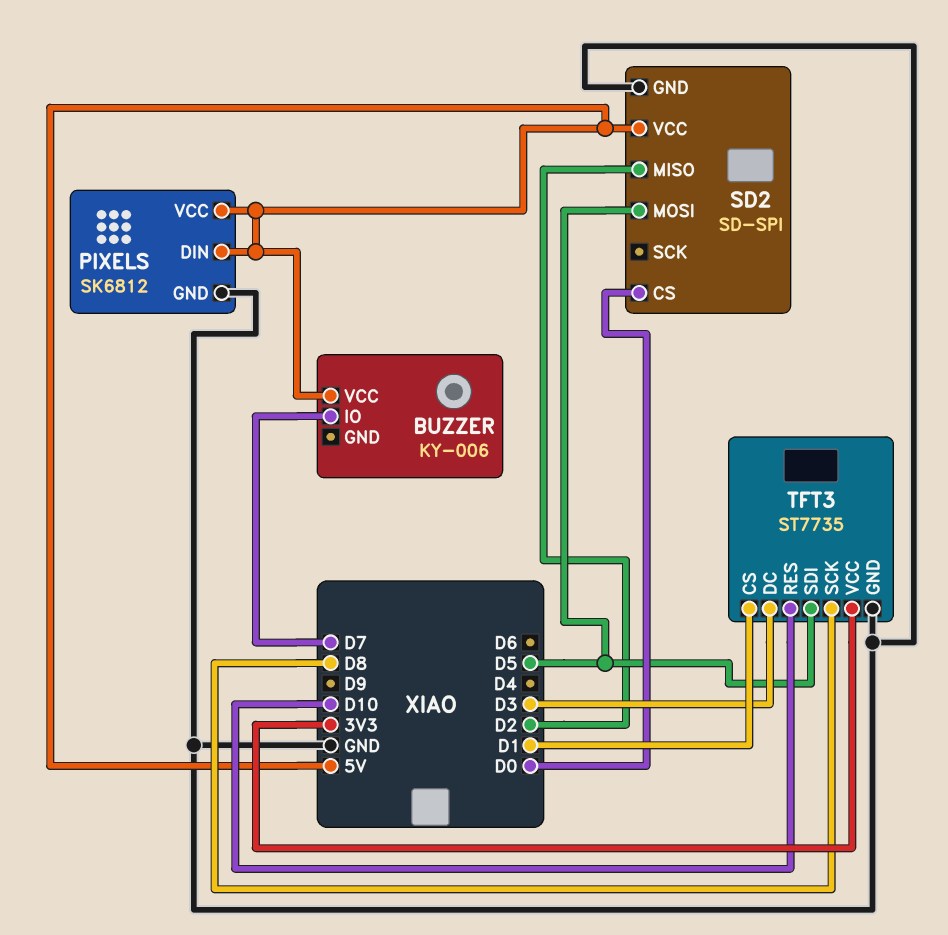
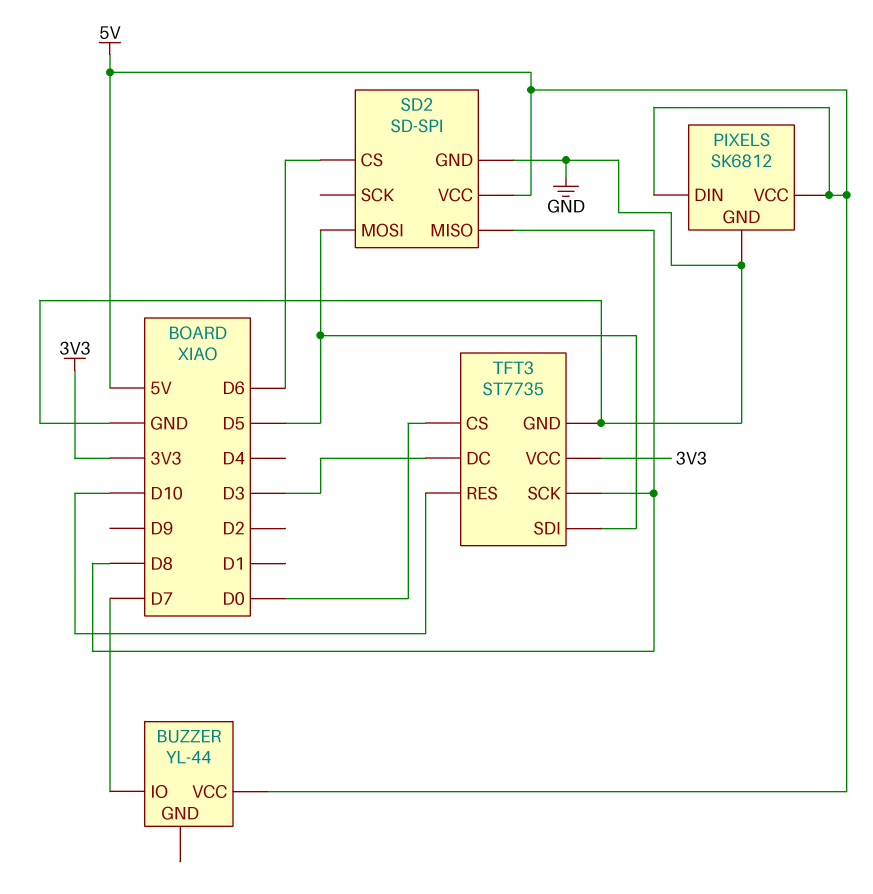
BUZZER: KY-006 -> YL-44
SD2 pin CS: D0 -> D6
SD2 pin MISO: D2 -> D8
TFT3 pin CS: D1 -> D0

